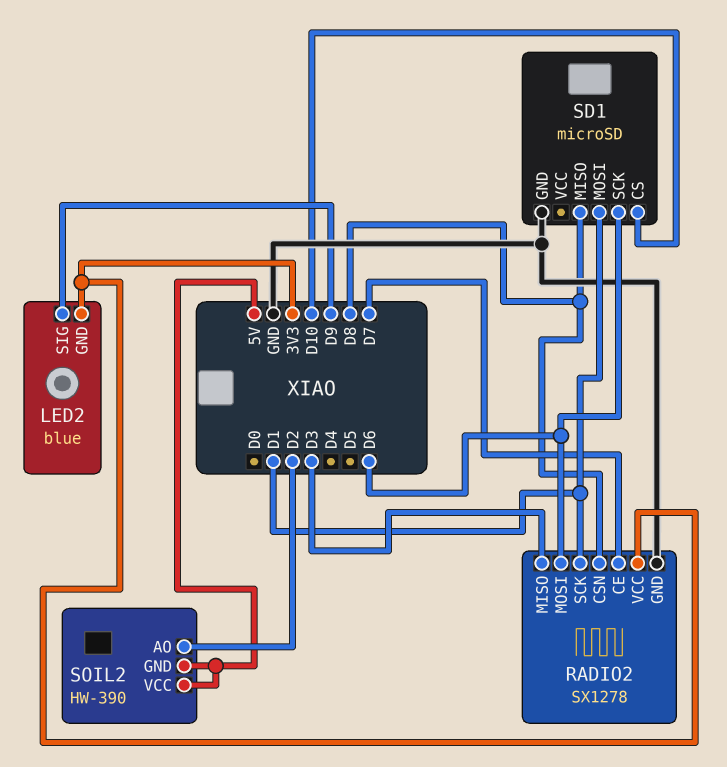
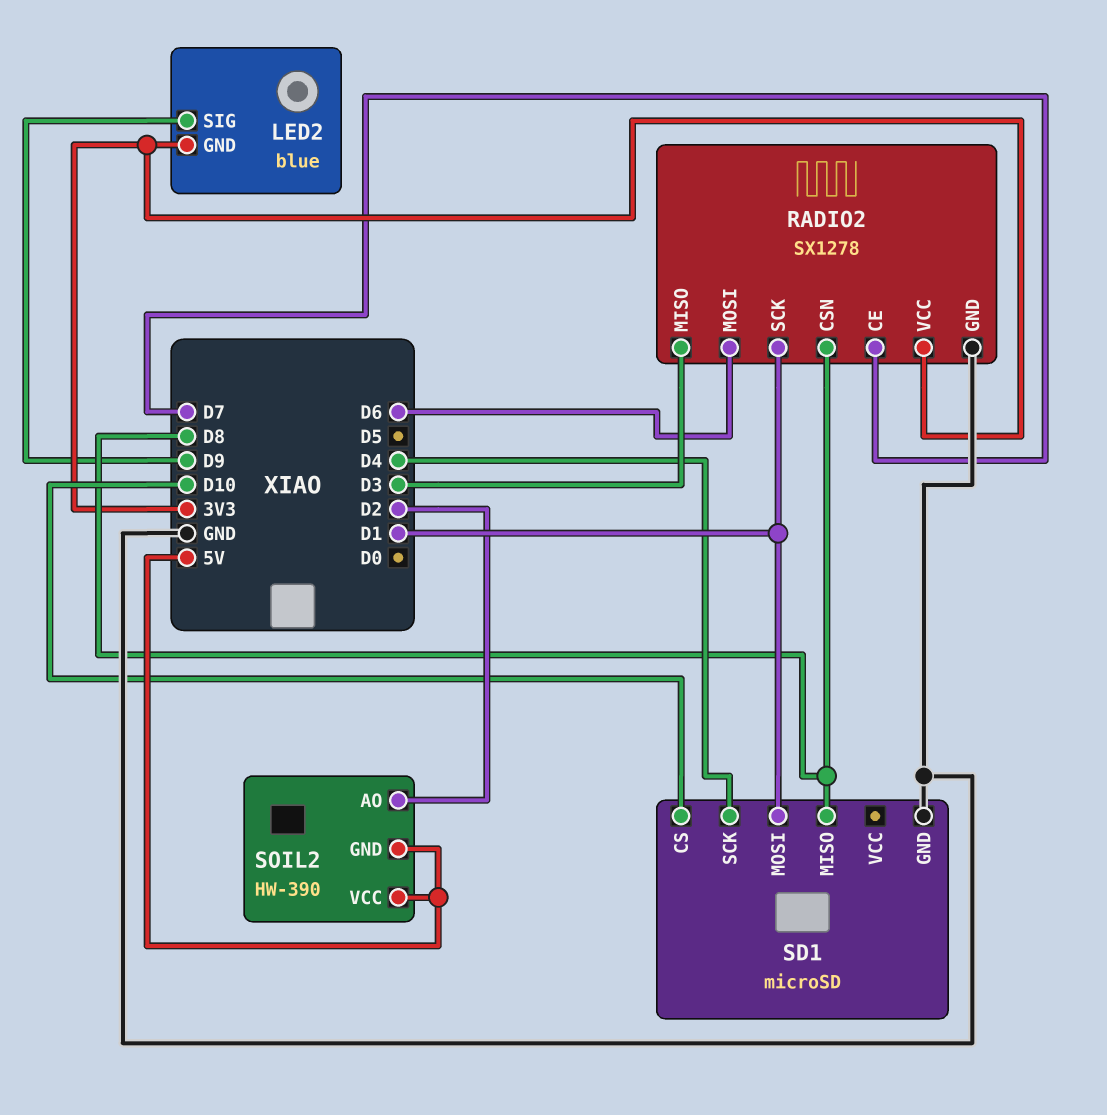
SD1 pin SCK: D6 -> D4

